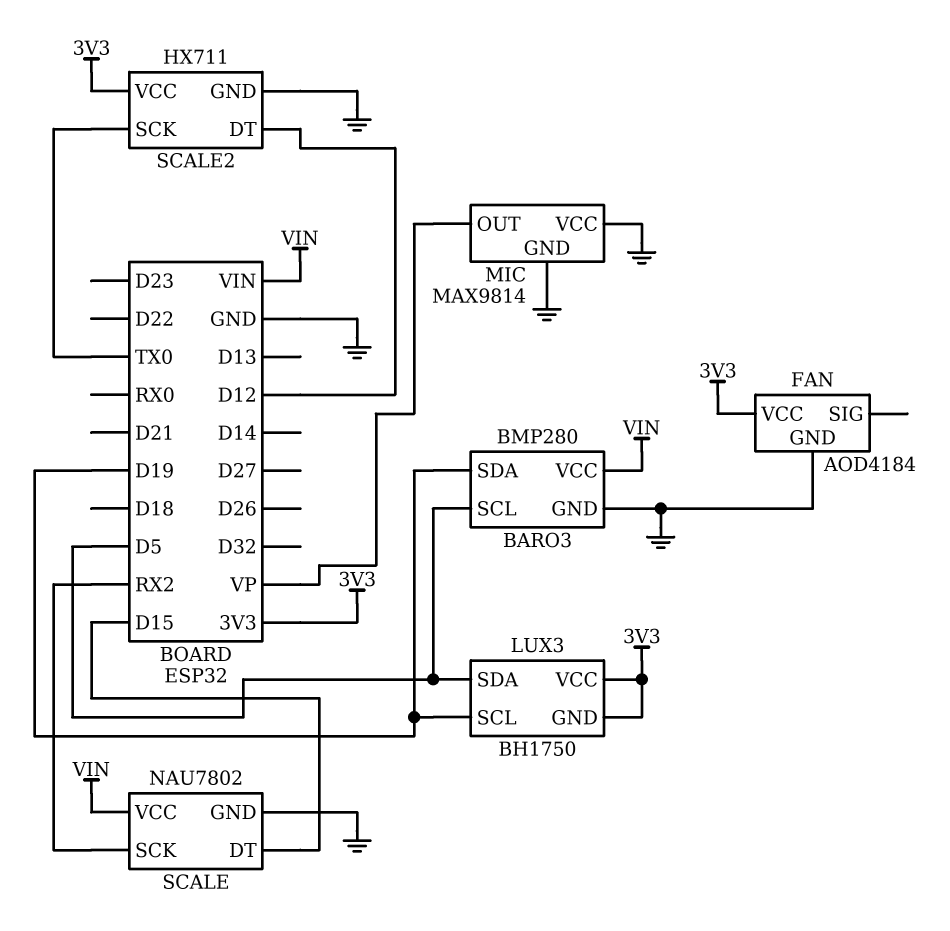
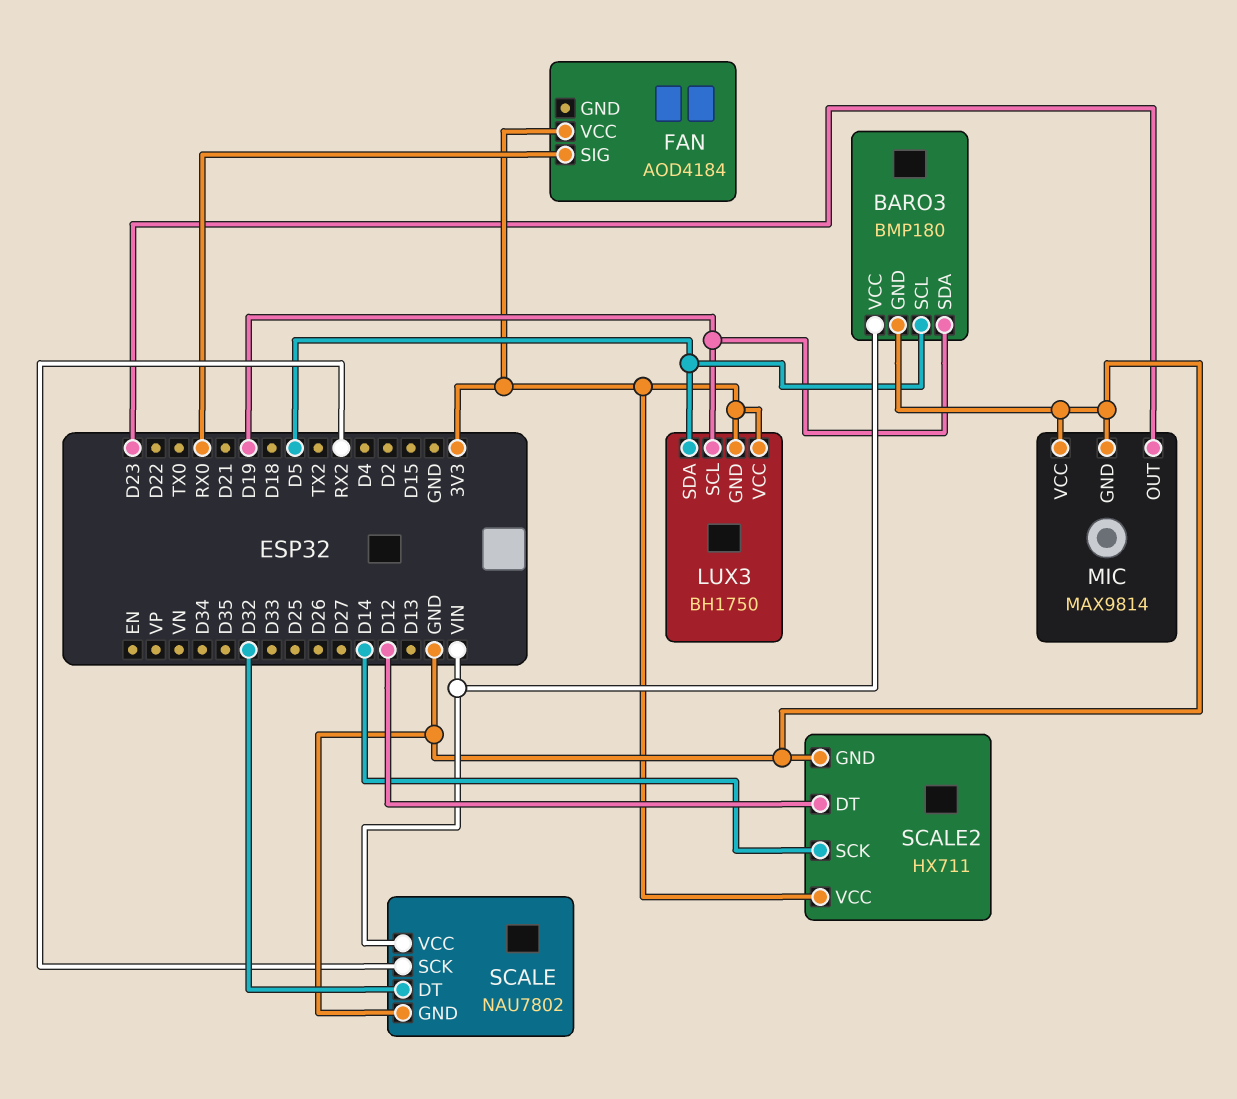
BARO3: BMP280 -> BMP180
FAN pin GND: GND -> none
FAN pin SIG: none -> RX0
MIC pin OUT: VP -> D23
SCALE pin DT: D15 -> D32
SCALE2 pin SCK: TX0 -> D14

